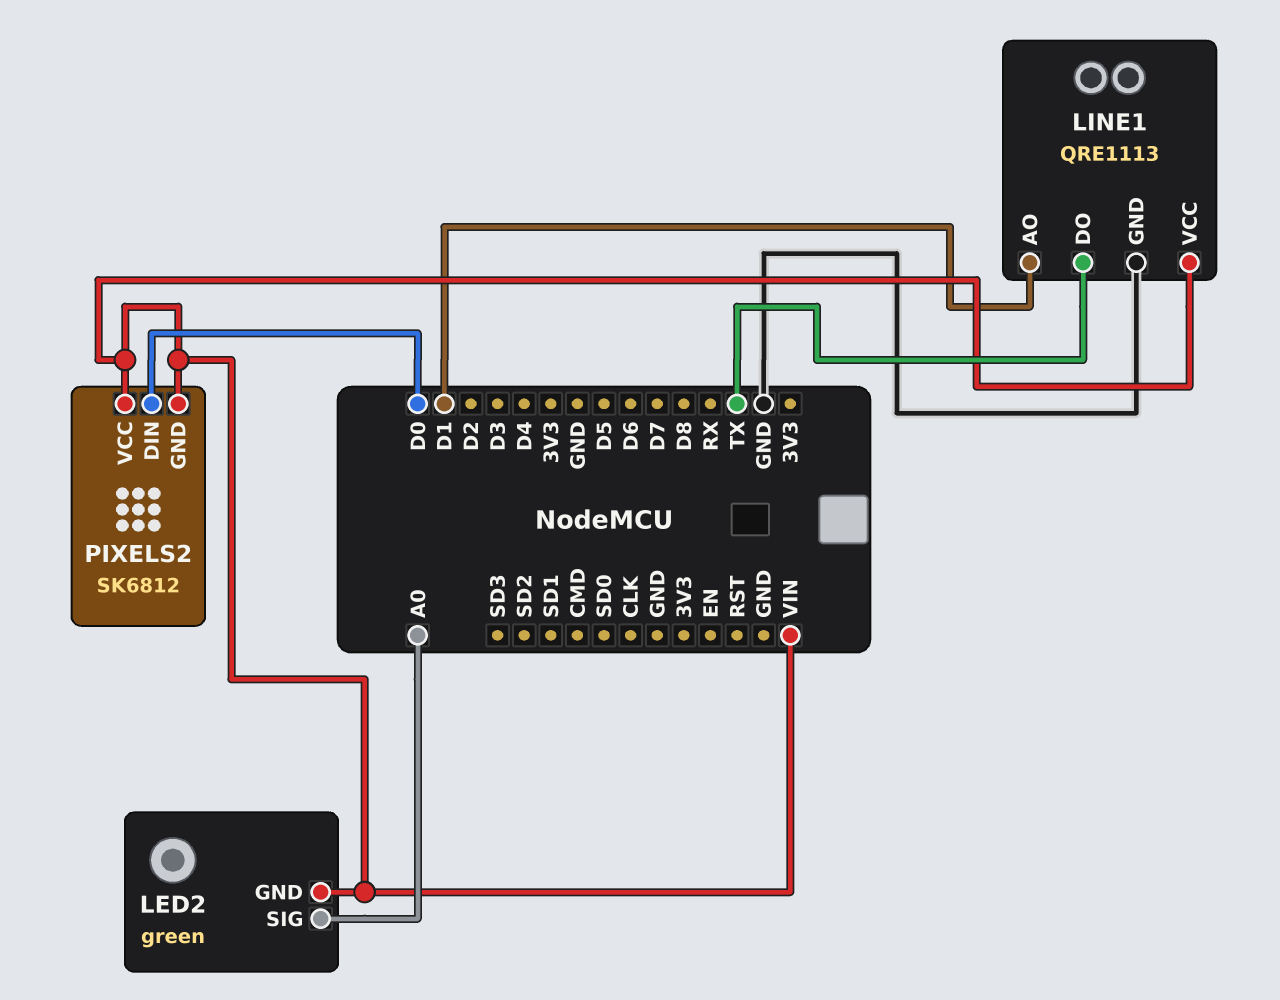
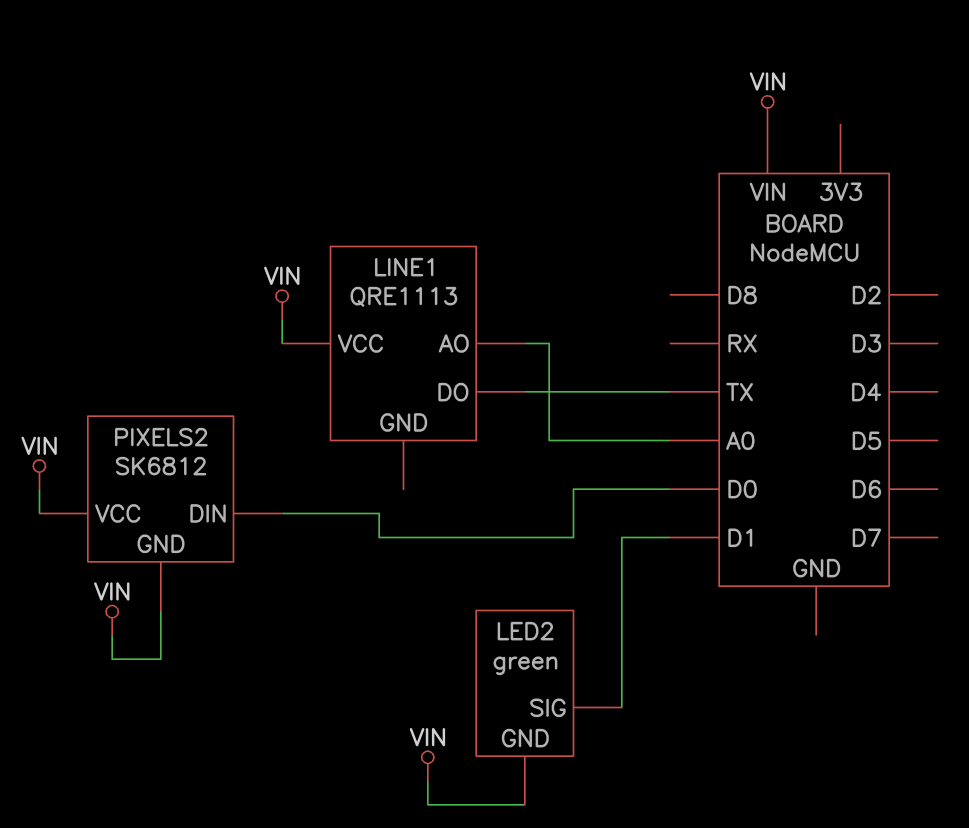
LED2 pin SIG: A0 -> D1
LINE1 pin AO: D1 -> A0
LINE1 pin GND: GND -> none

